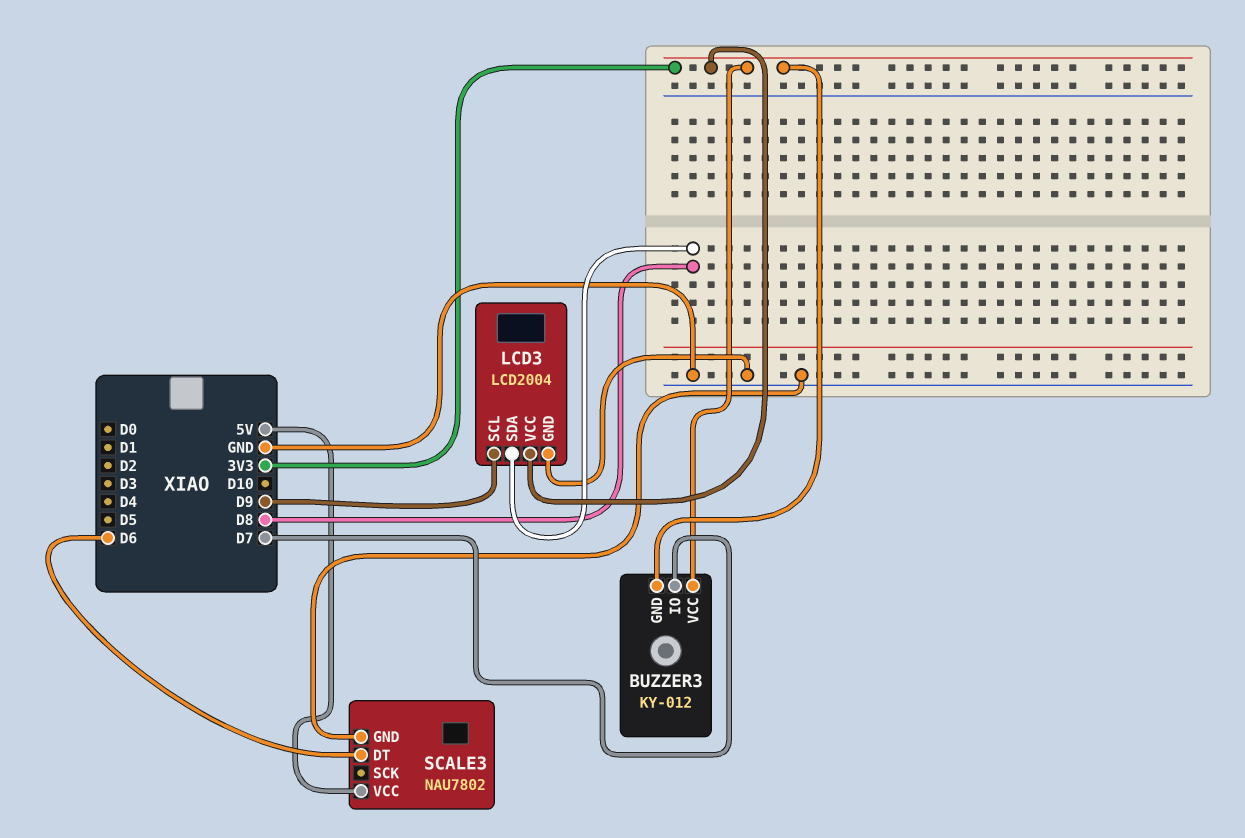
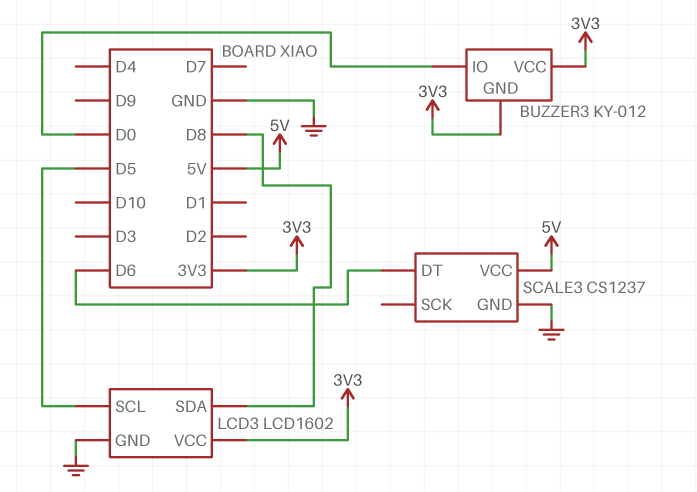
BUZZER3 pin IO: D7 -> D0
LCD3: LCD2004 -> LCD1602
LCD3 pin SCL: D9 -> D5
SCALE3: NAU7802 -> CS1237

